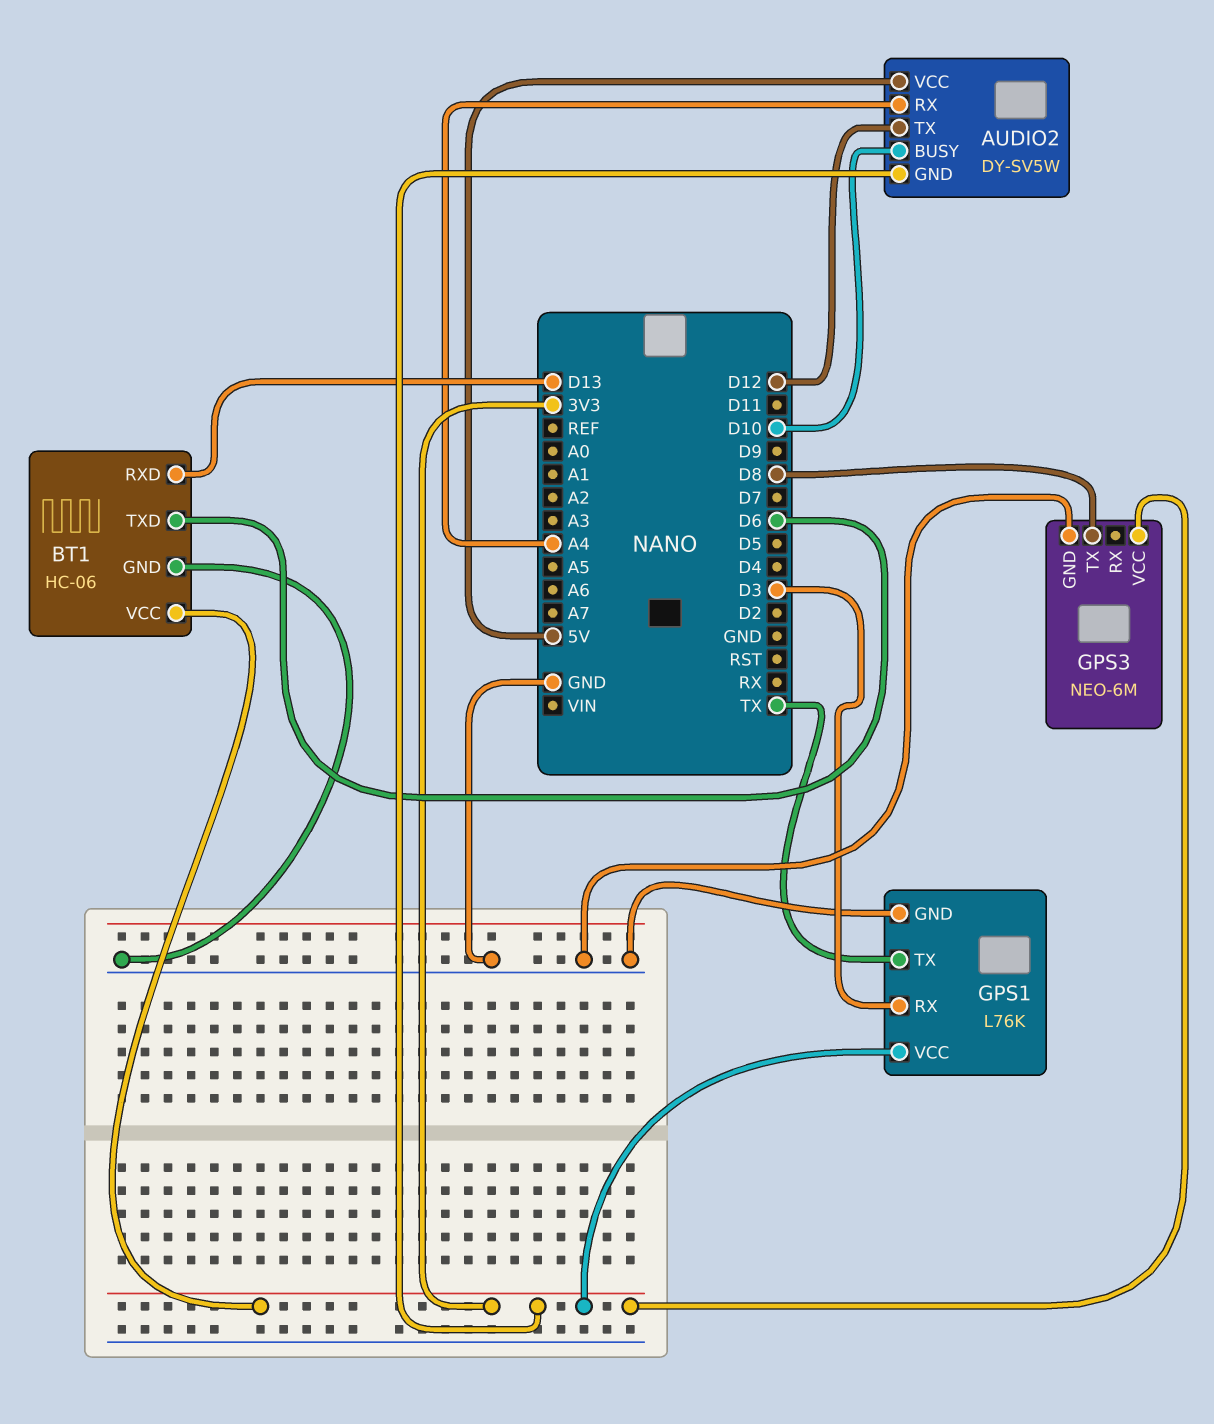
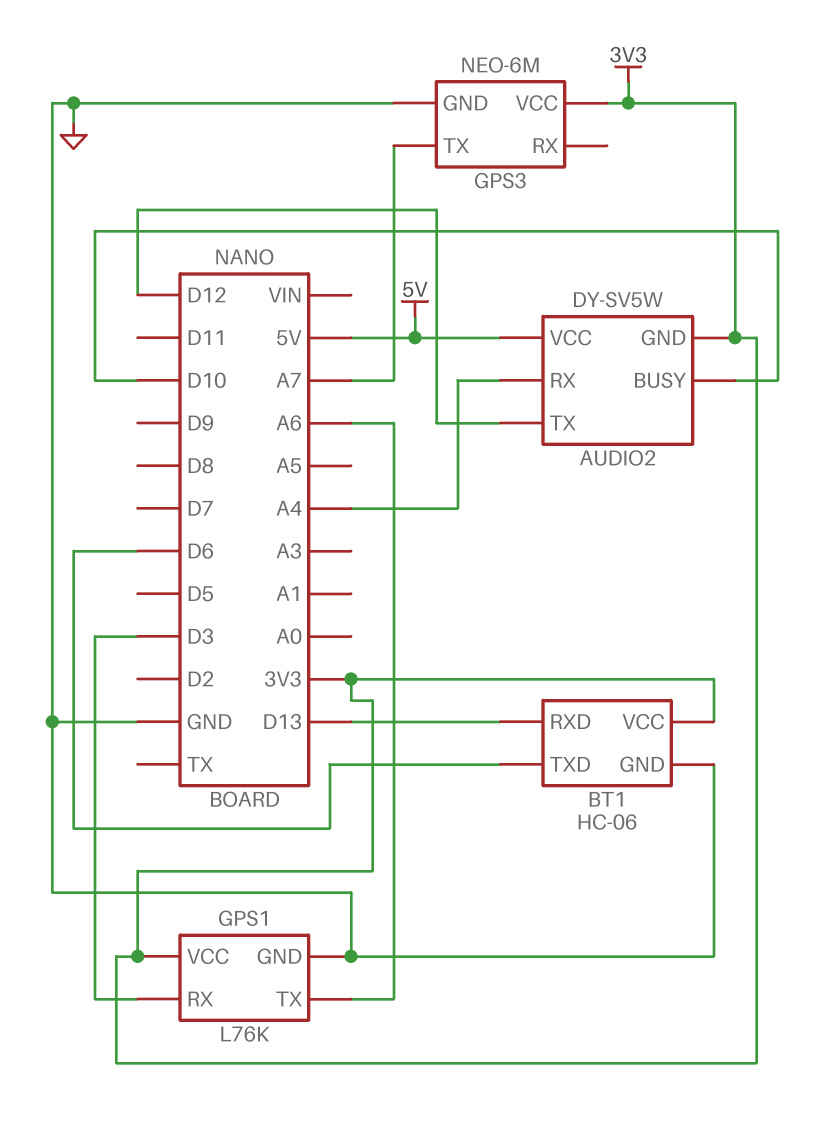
GPS1 pin TX: TX -> A6
GPS3 pin TX: D8 -> A7

